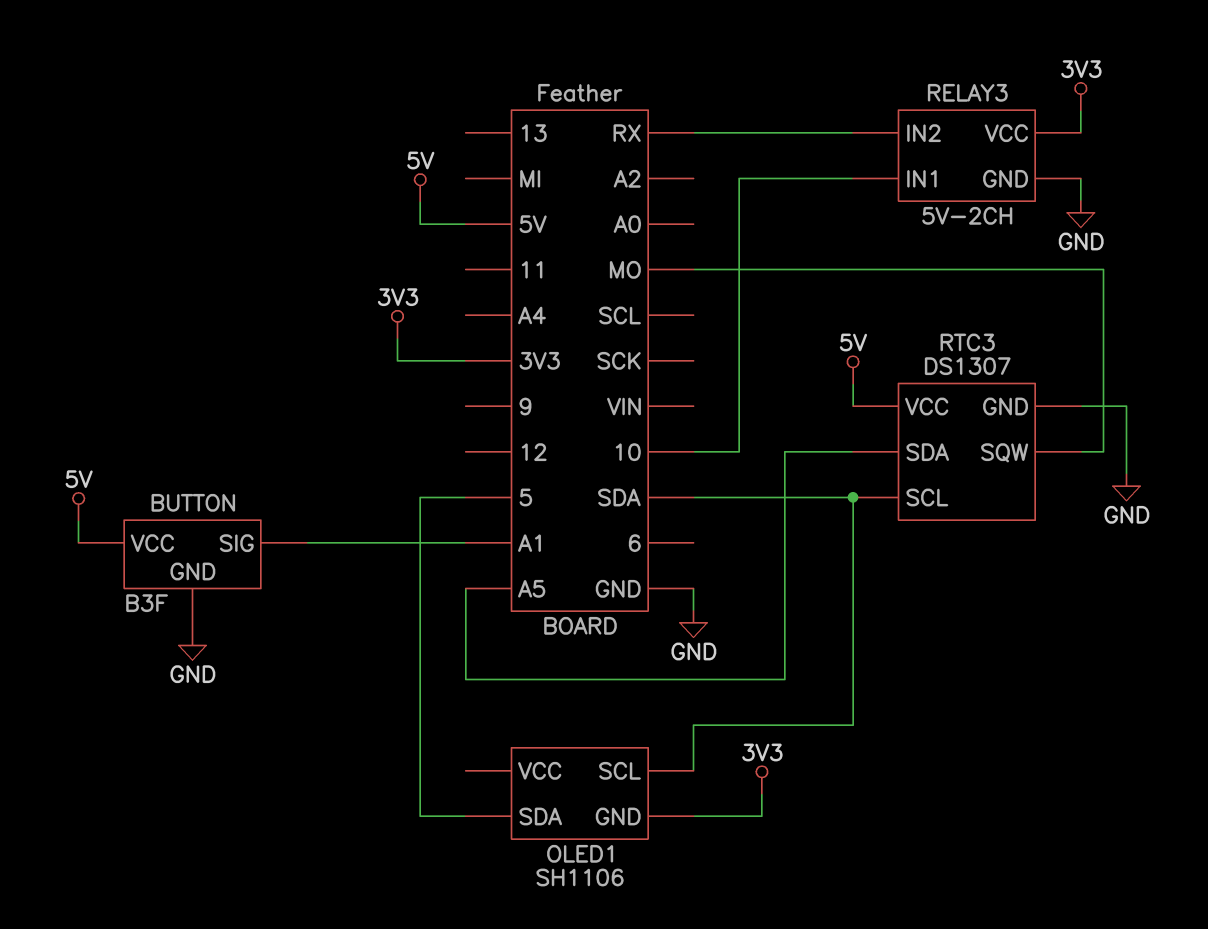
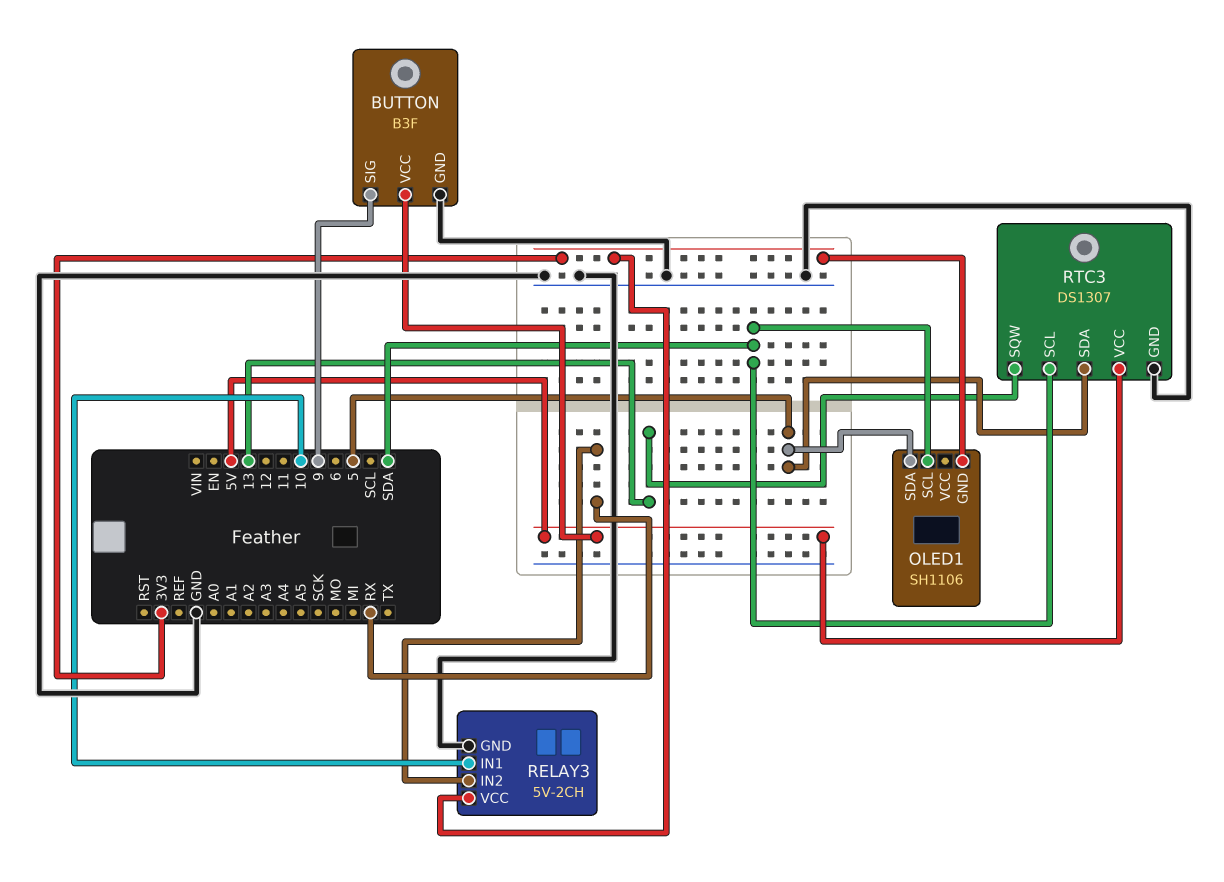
BUTTON pin SIG: A1 -> 9
RTC3 pin SDA: A5 -> 5
RTC3 pin SQW: MO -> 13

